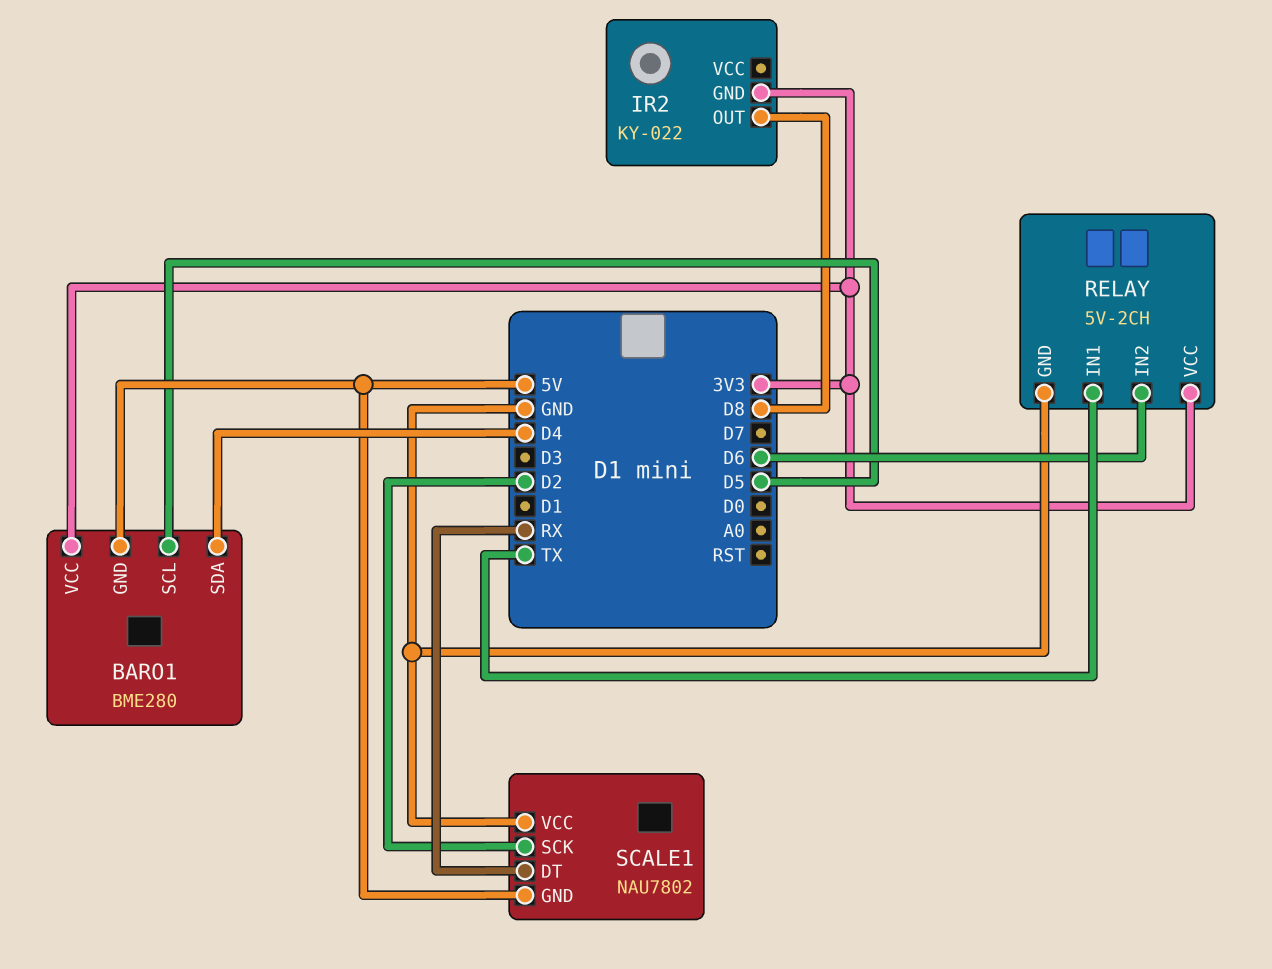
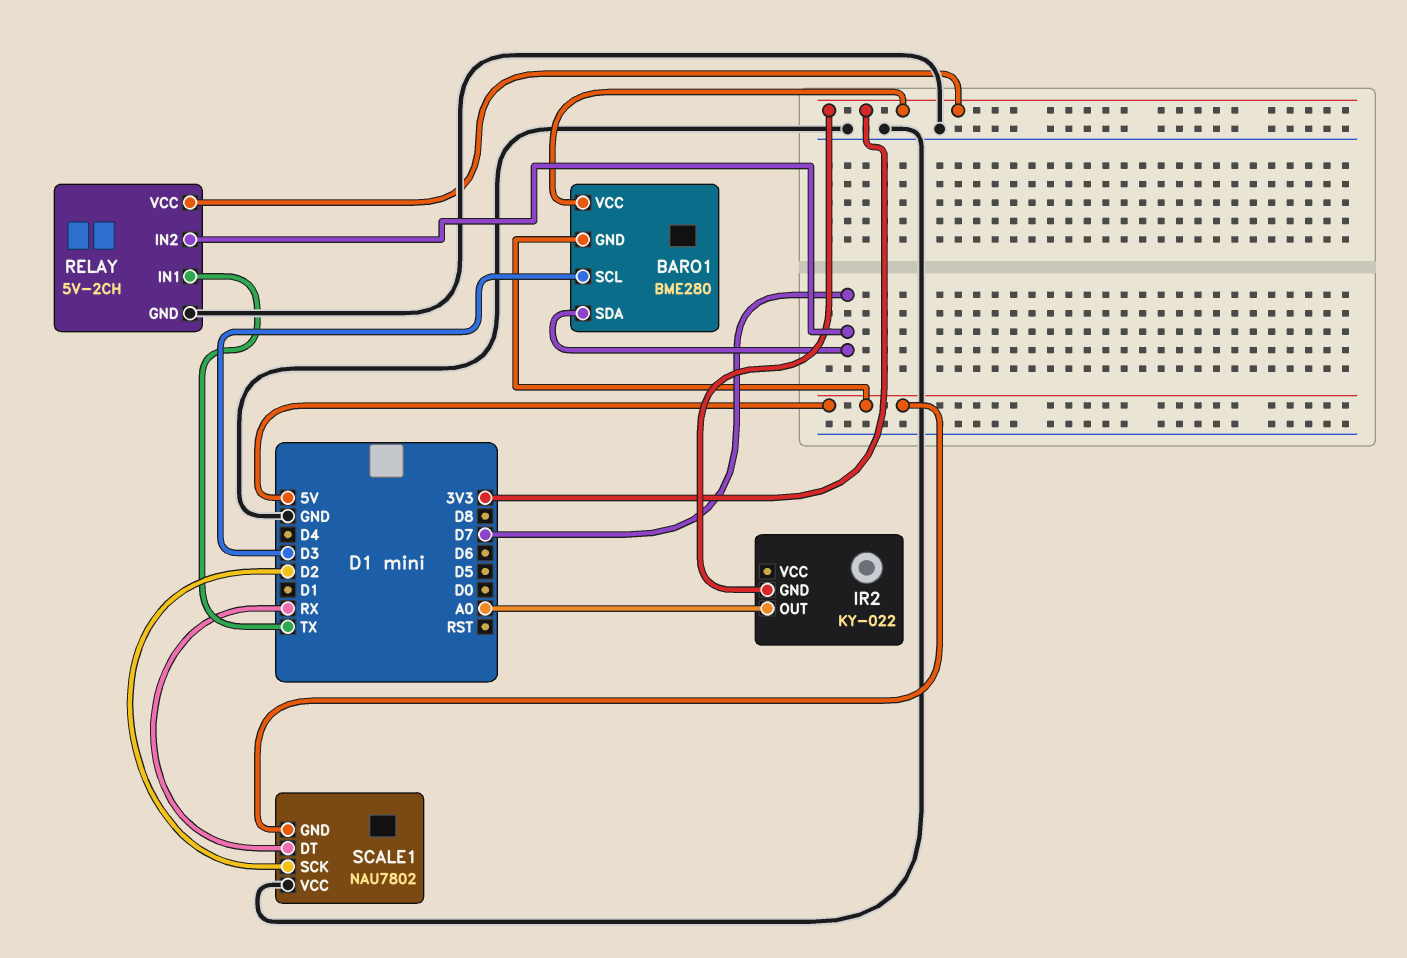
BARO1 pin SCL: D5 -> D3
BARO1 pin SDA: D4 -> D7
IR2 pin OUT: D8 -> A0
RELAY pin IN2: D6 -> D7

